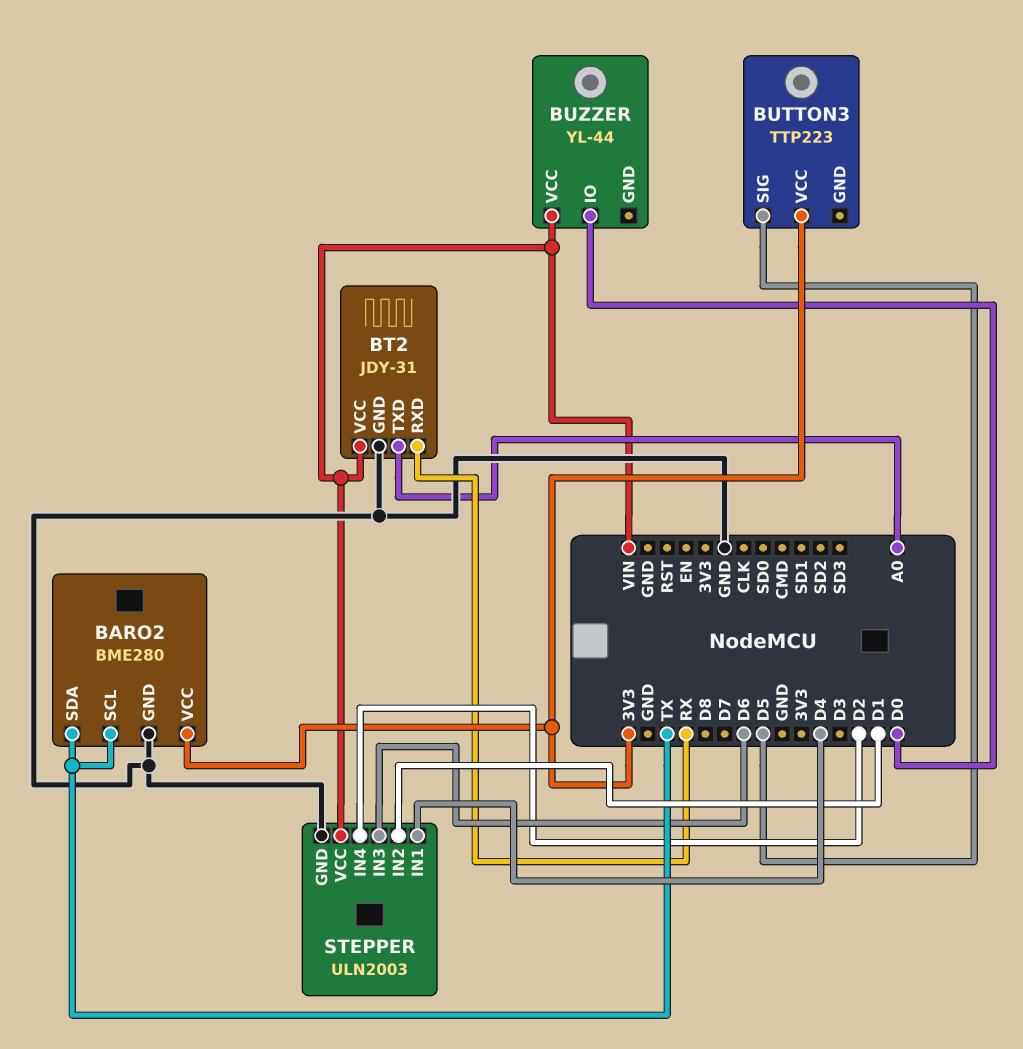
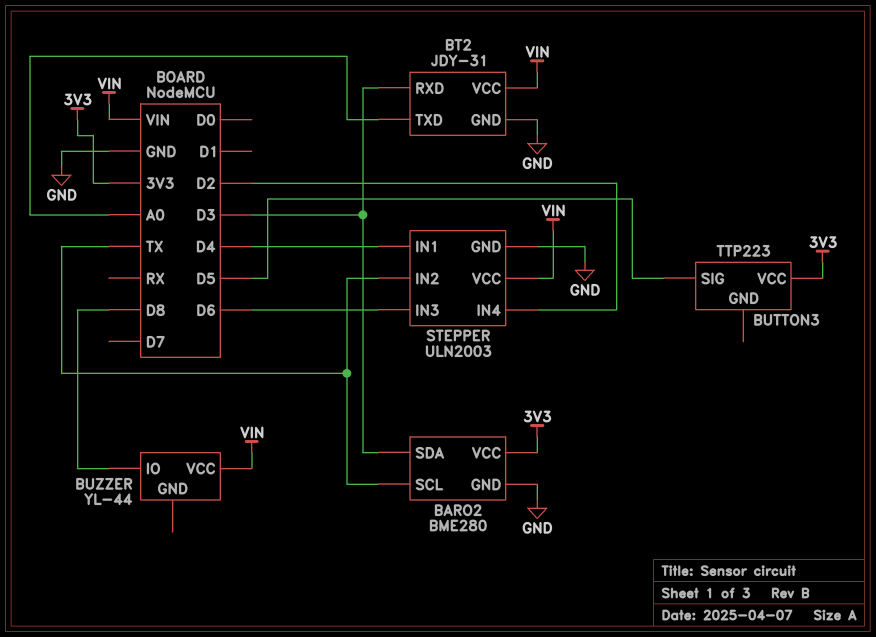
BARO2 pin SDA: TX -> D3
BT2 pin RXD: RX -> D3
BUZZER pin IO: D0 -> D8
STEPPER pin IN2: D1 -> TX

